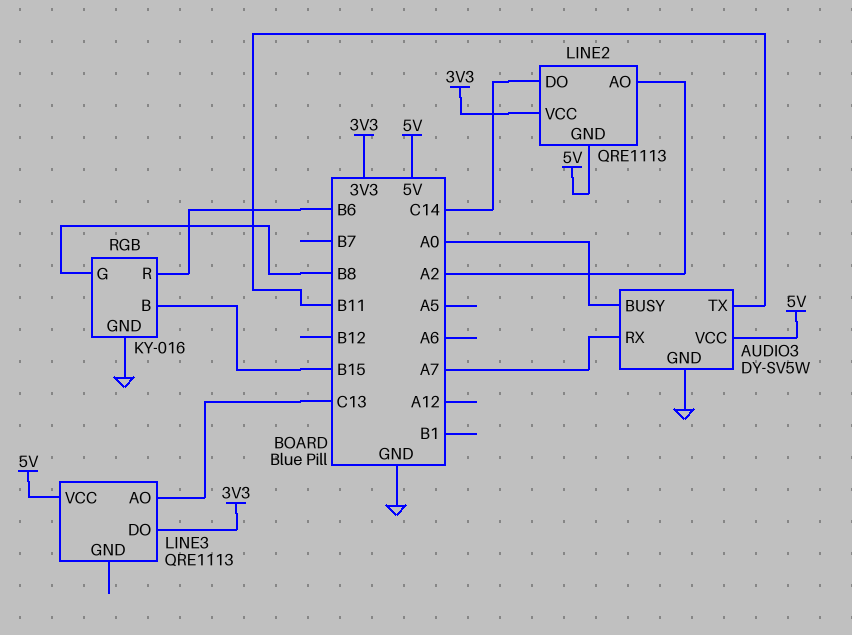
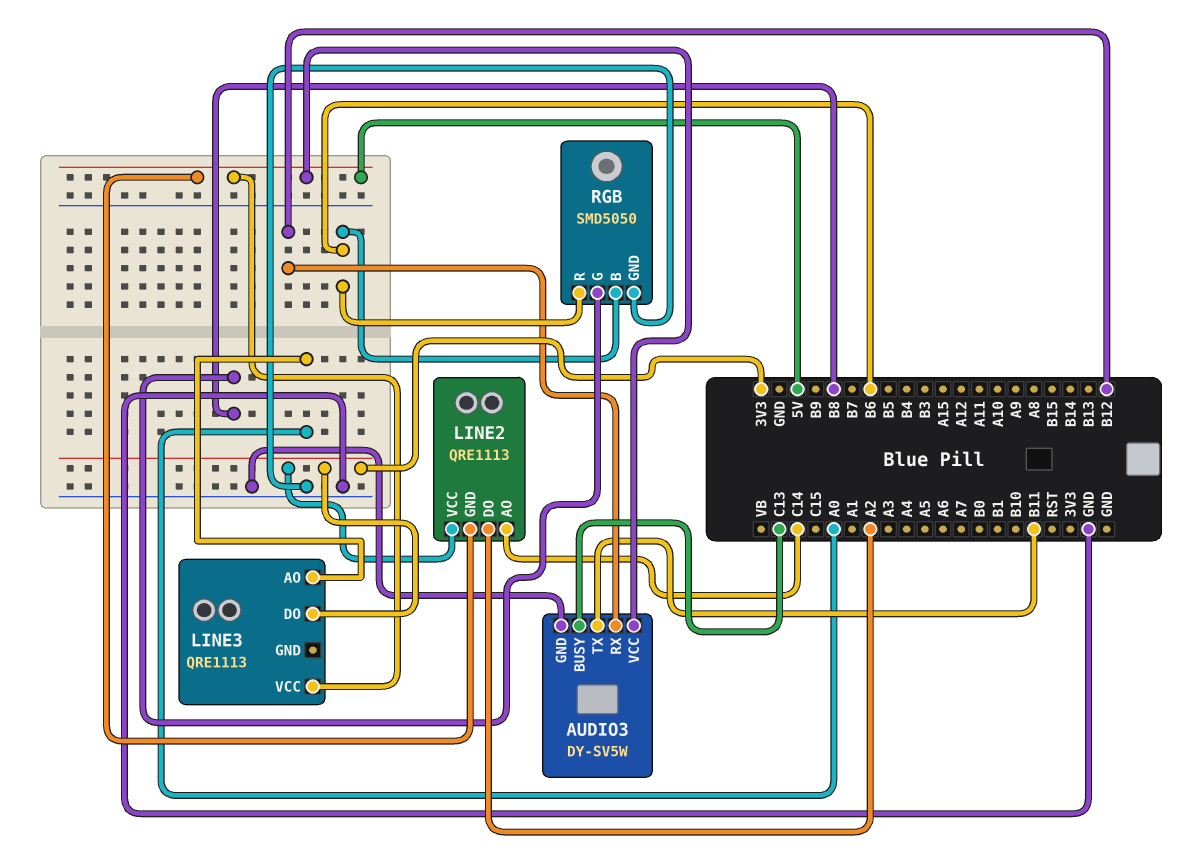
AUDIO3 pin BUSY: A0 -> C13
AUDIO3 pin RX: A7 -> B12
LINE2 pin AO: A2 -> C14
LINE2 pin DO: C14 -> A2
LINE3 pin AO: C13 -> A0
RGB: KY-016 -> SMD5050
RGB pin B: B15 -> B6

